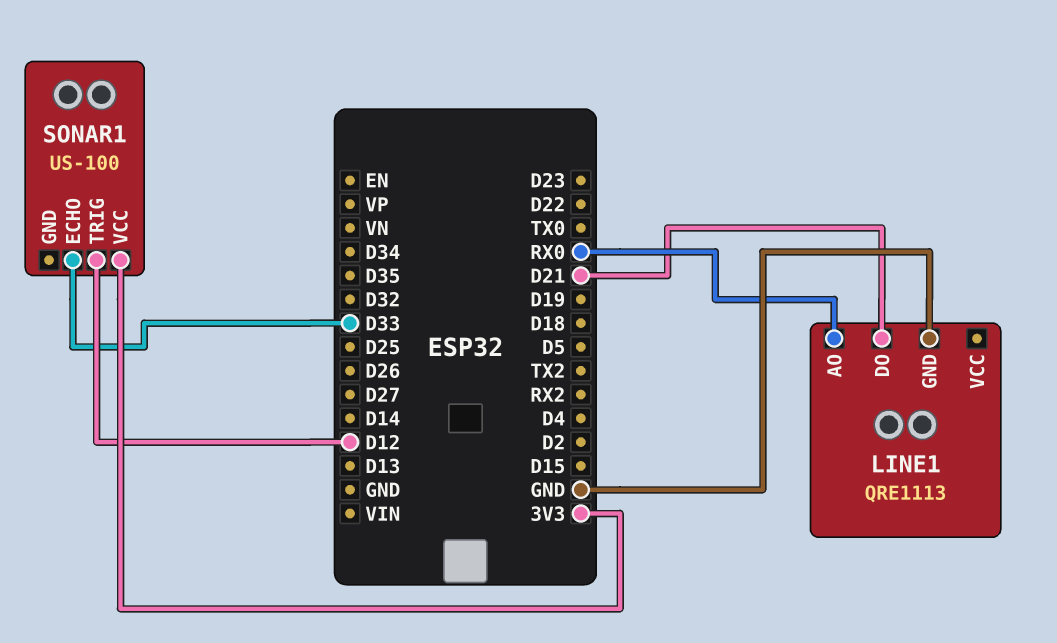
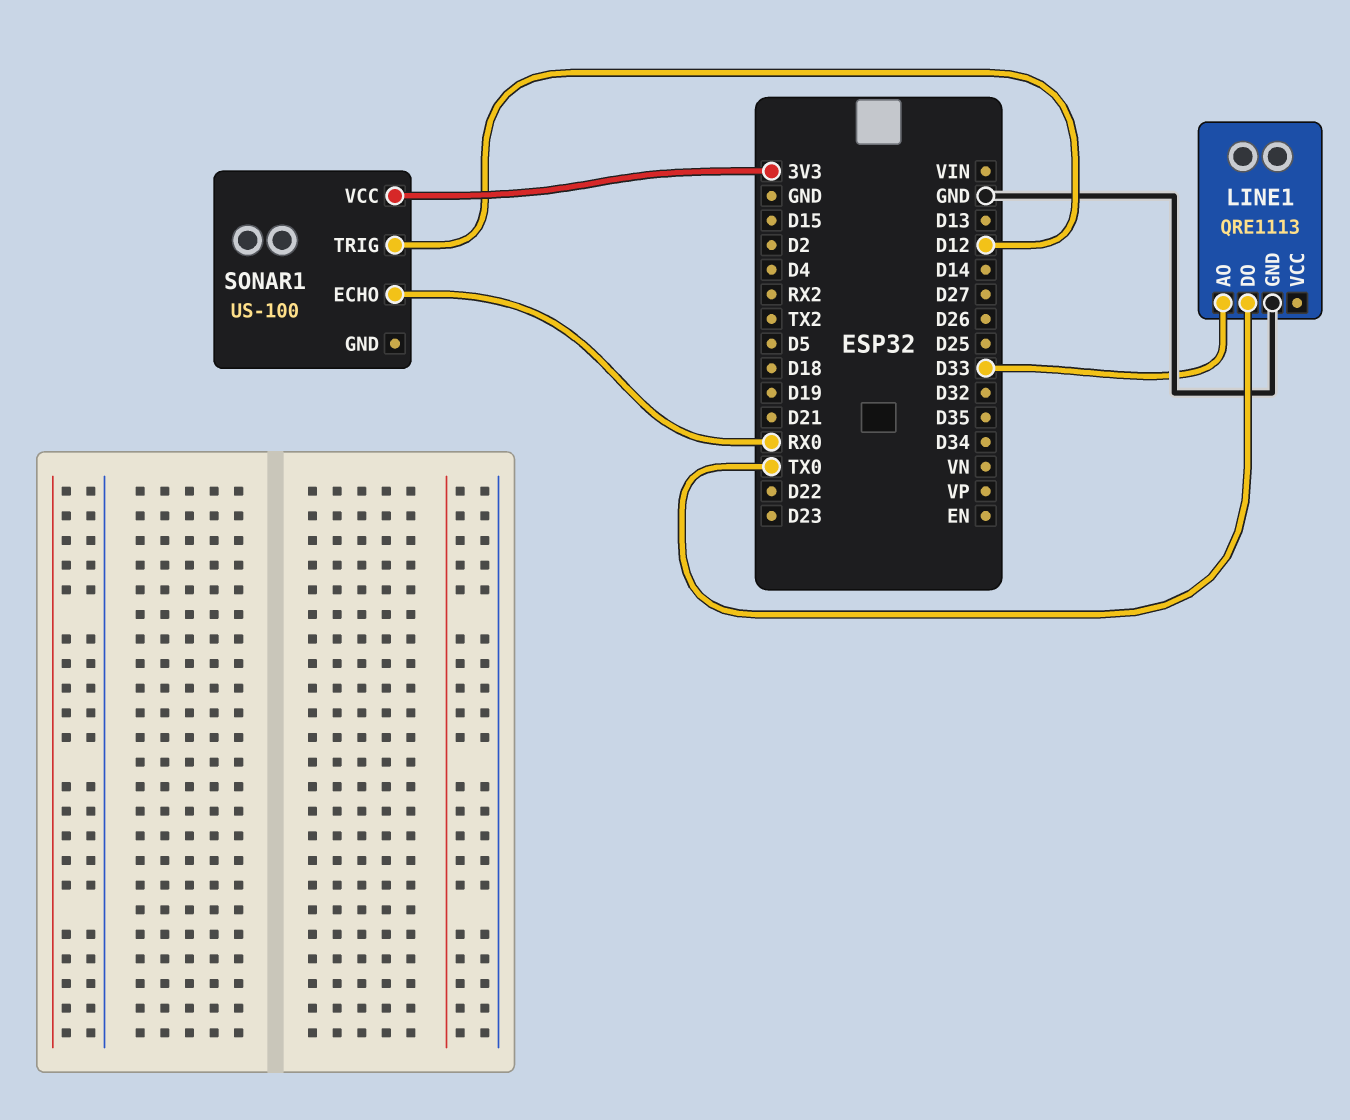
LINE1 pin AO: RX0 -> D33
LINE1 pin DO: D21 -> TX0
SONAR1 pin ECHO: D33 -> RX0

